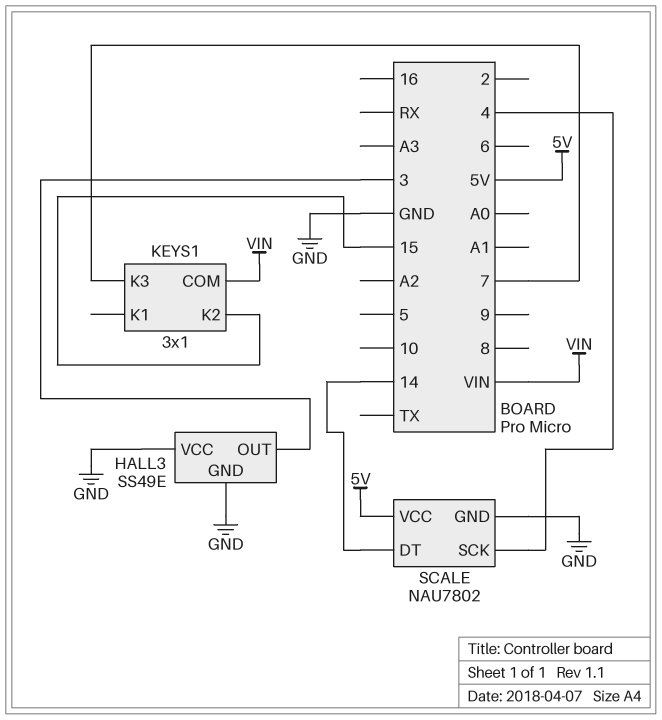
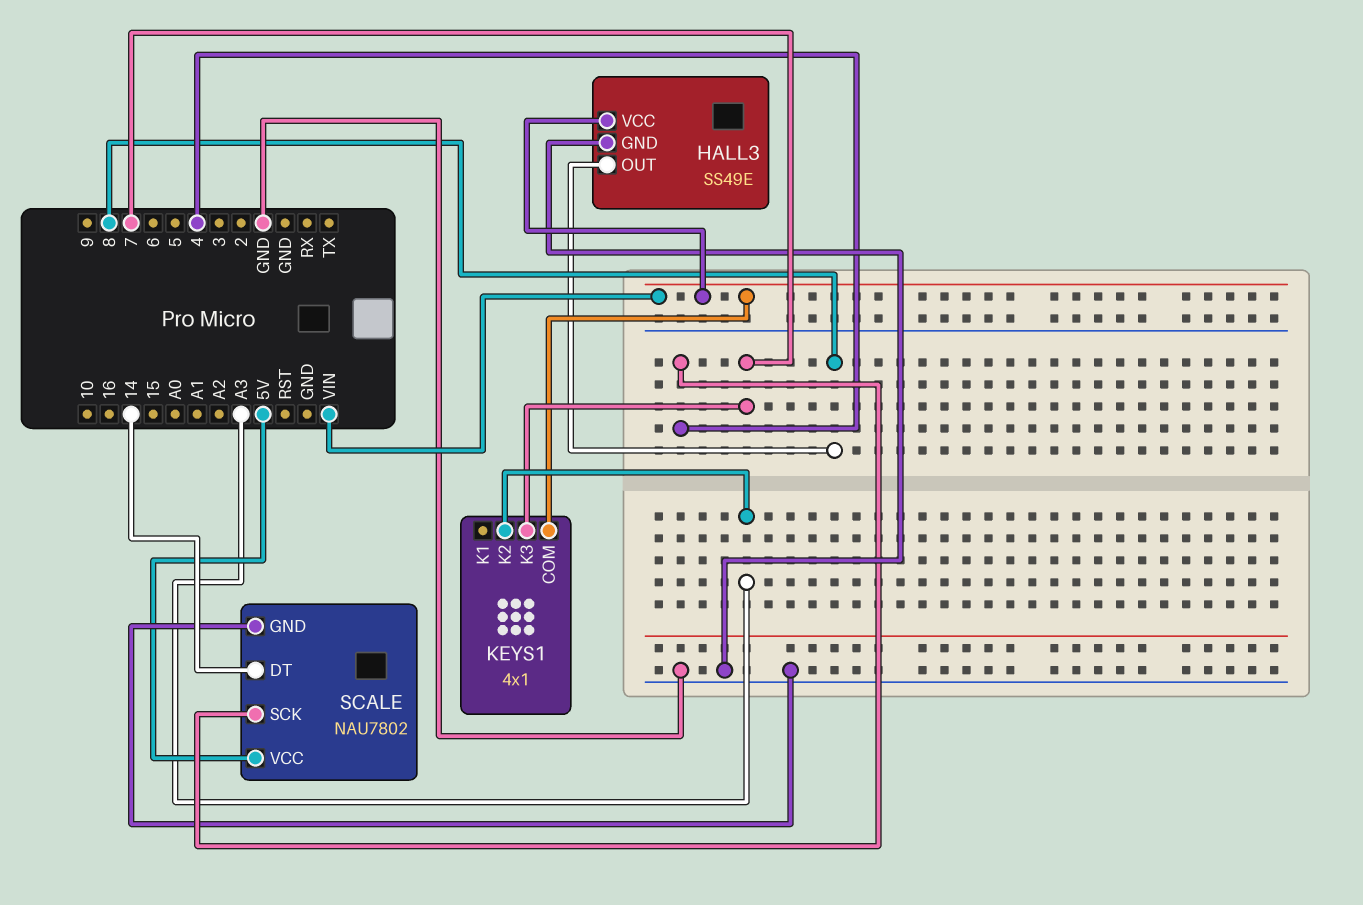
HALL3 pin OUT: 3 -> 8
HALL3 pin VCC: GND -> VIN
KEYS1: 3x1 -> 4x1
KEYS1 pin K2: 15 -> A3

